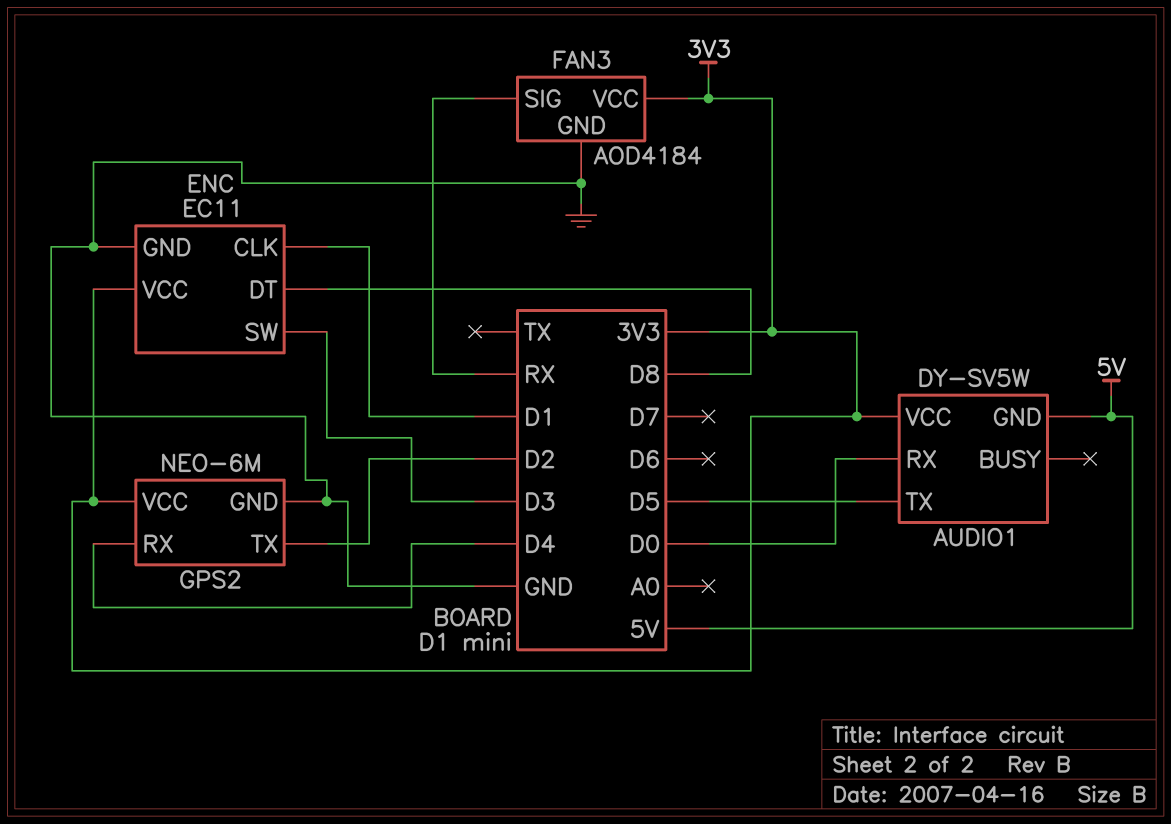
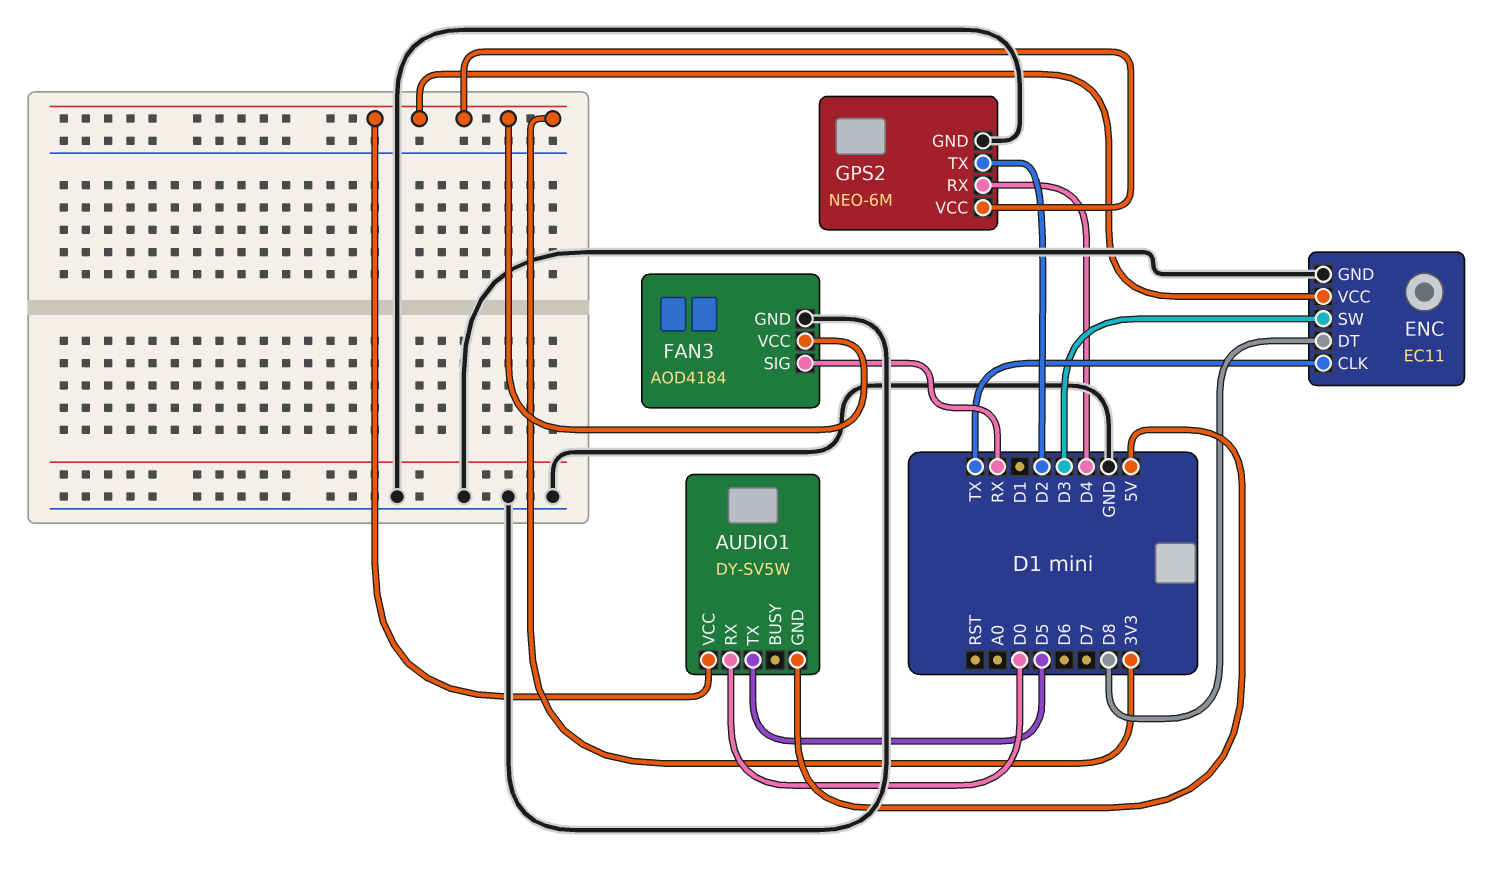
ENC pin CLK: D1 -> TX

